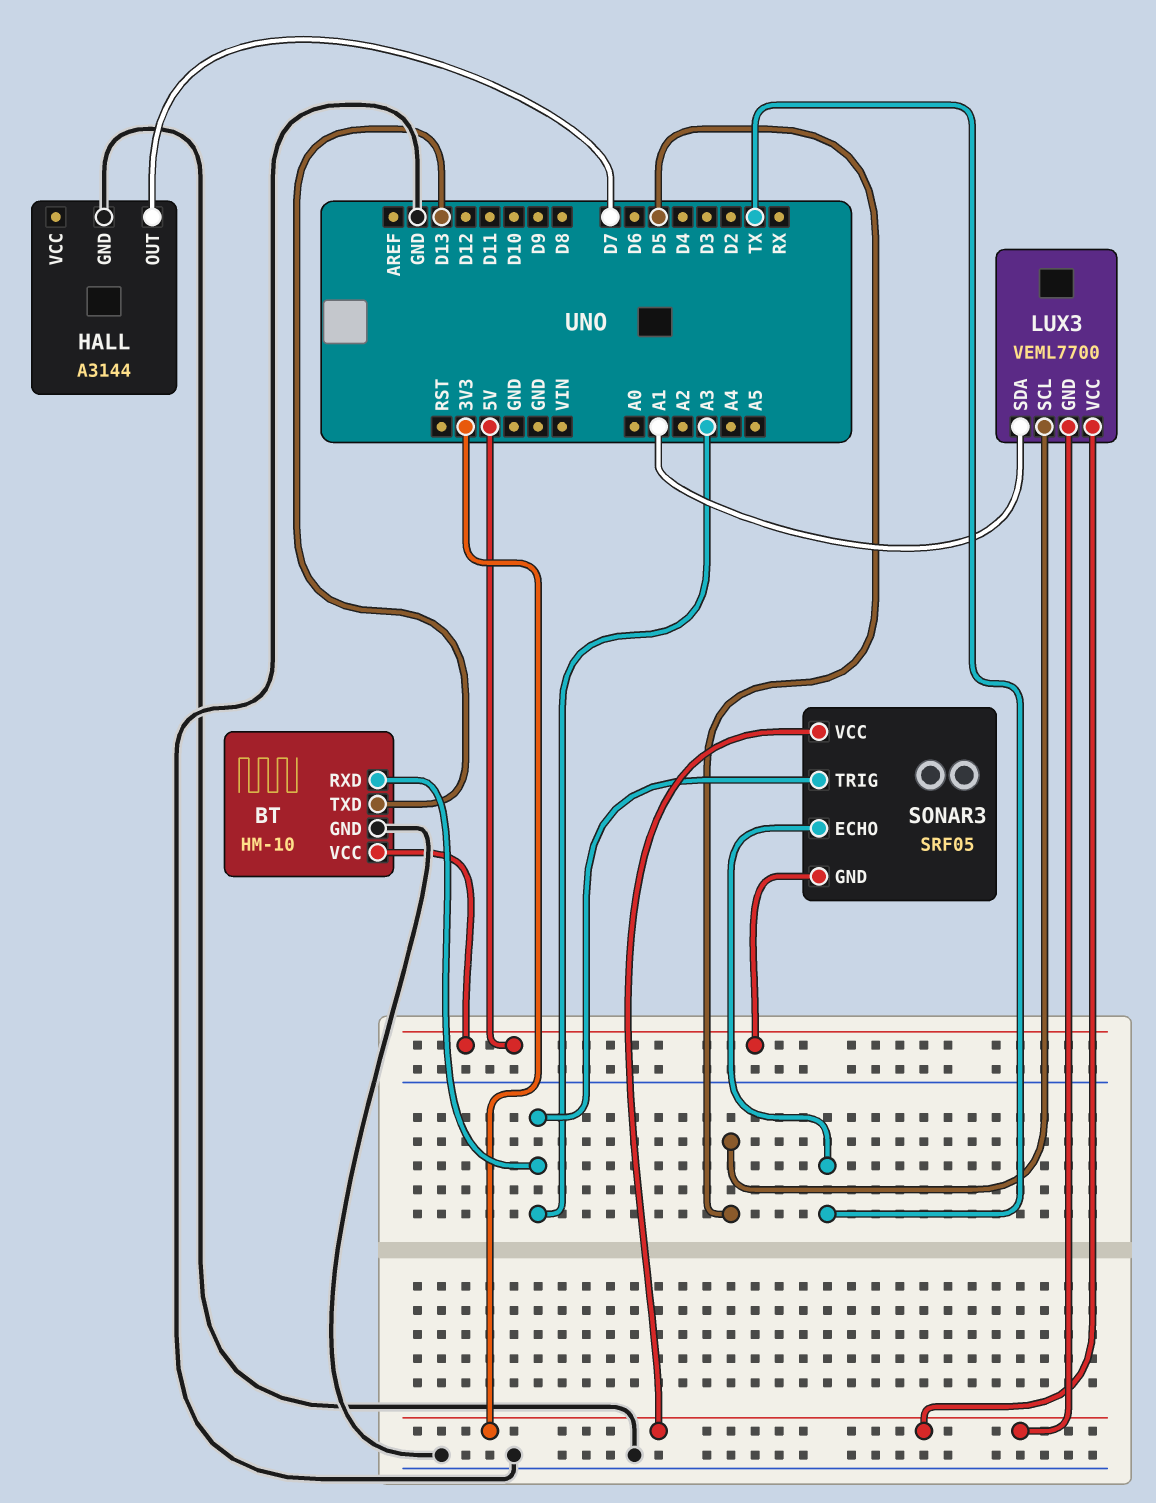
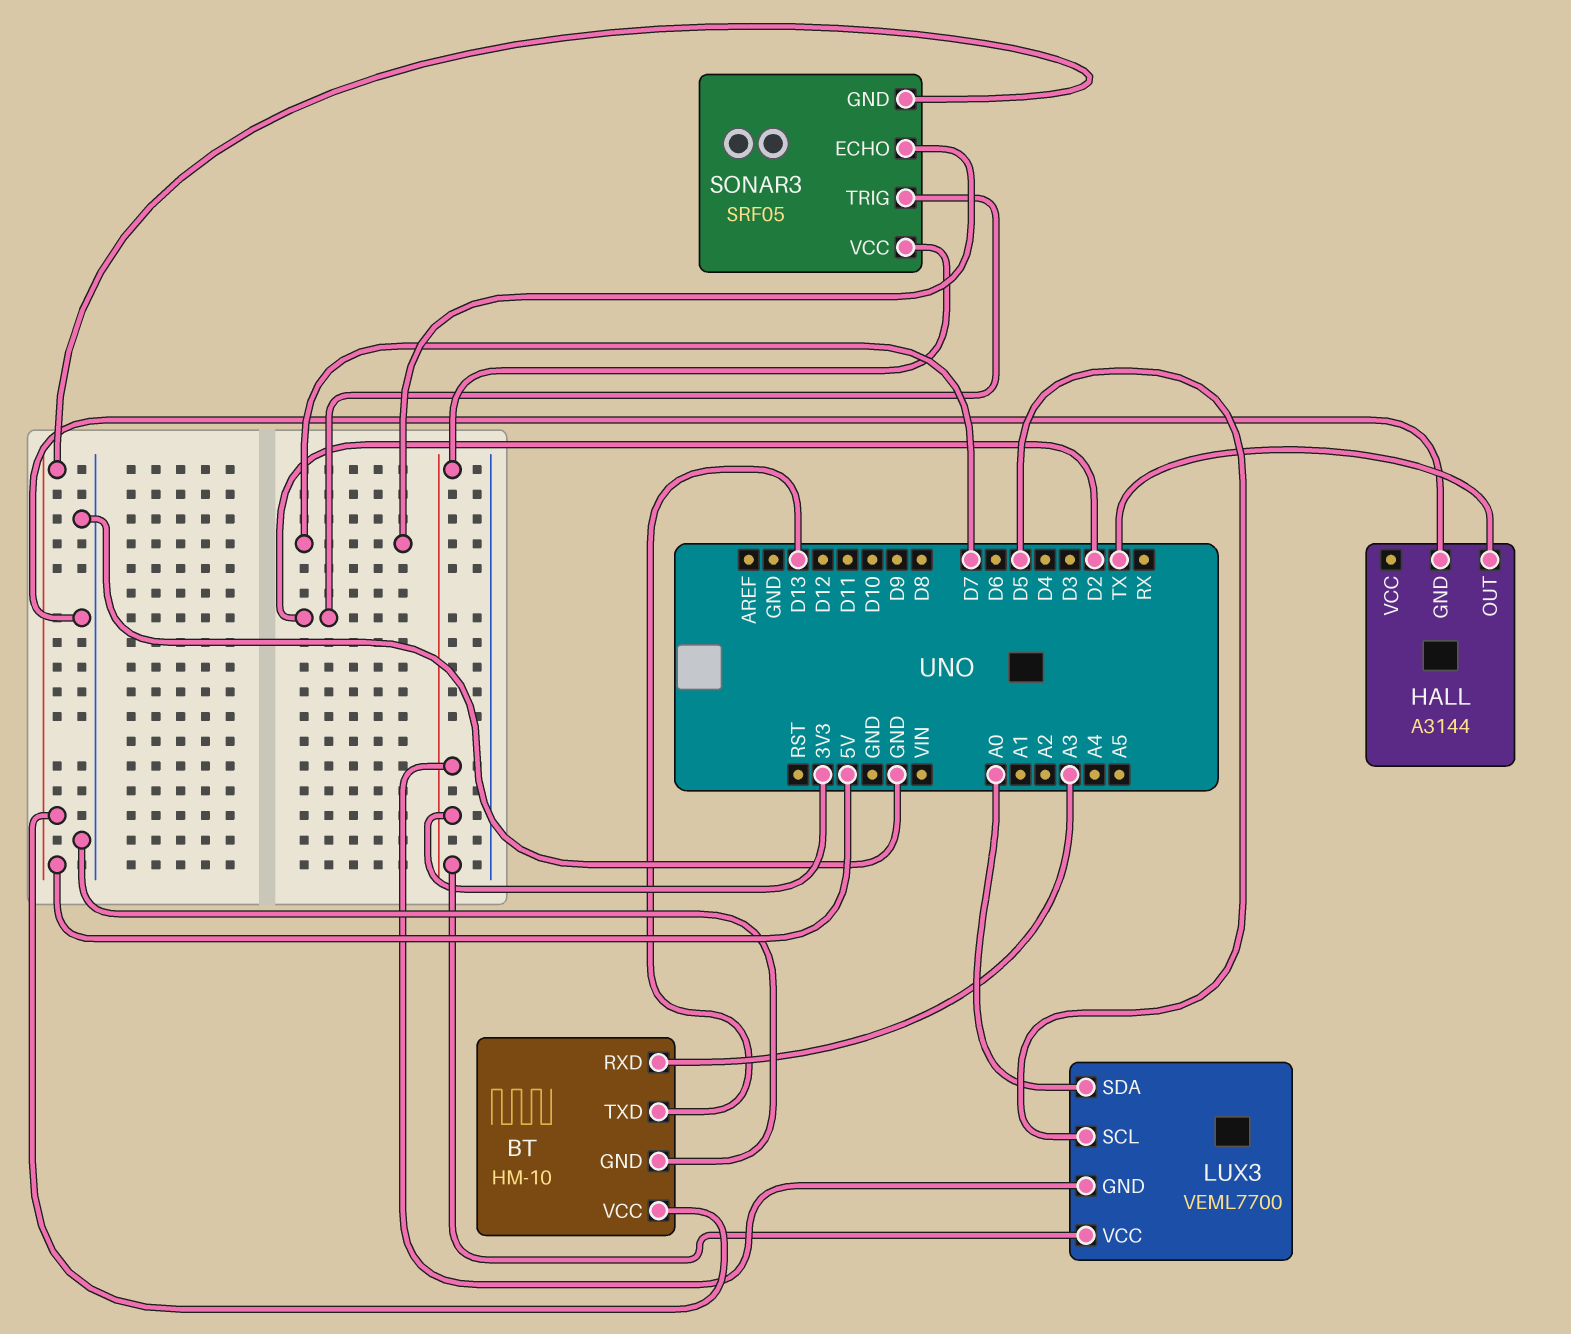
HALL pin OUT: D7 -> TX
LUX3 pin SDA: A1 -> A0
SONAR3 pin ECHO: TX -> D7
SONAR3 pin TRIG: A3 -> D2

